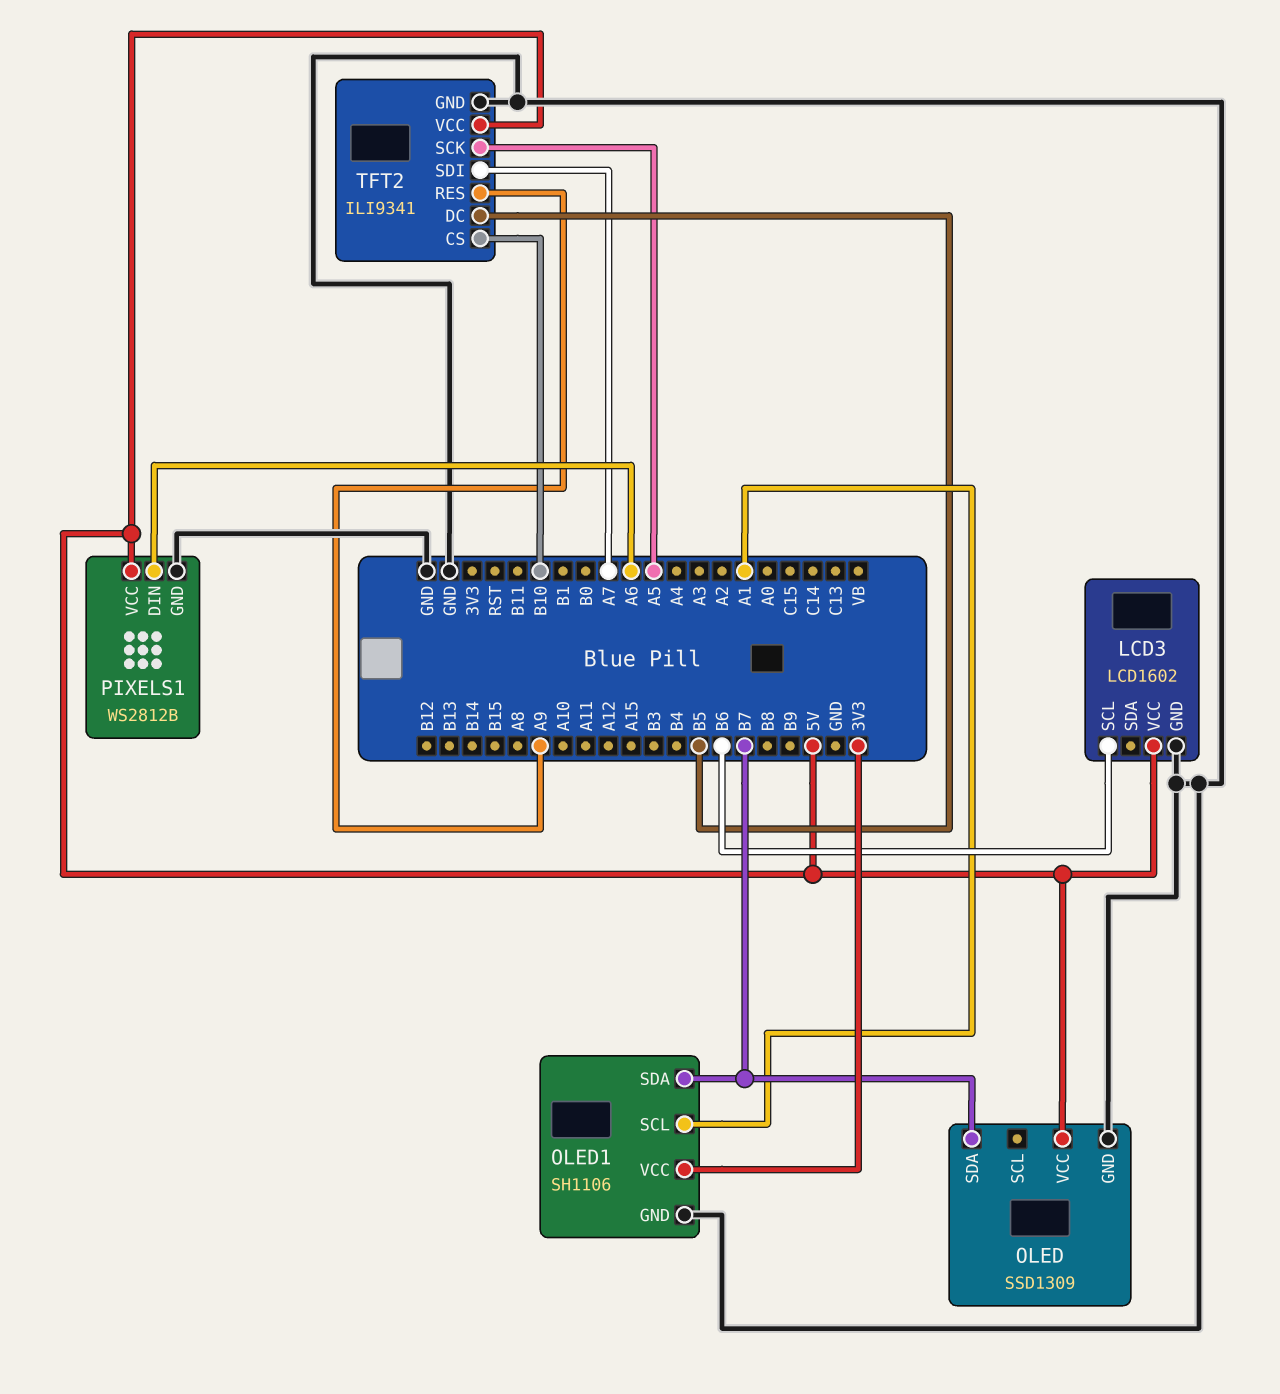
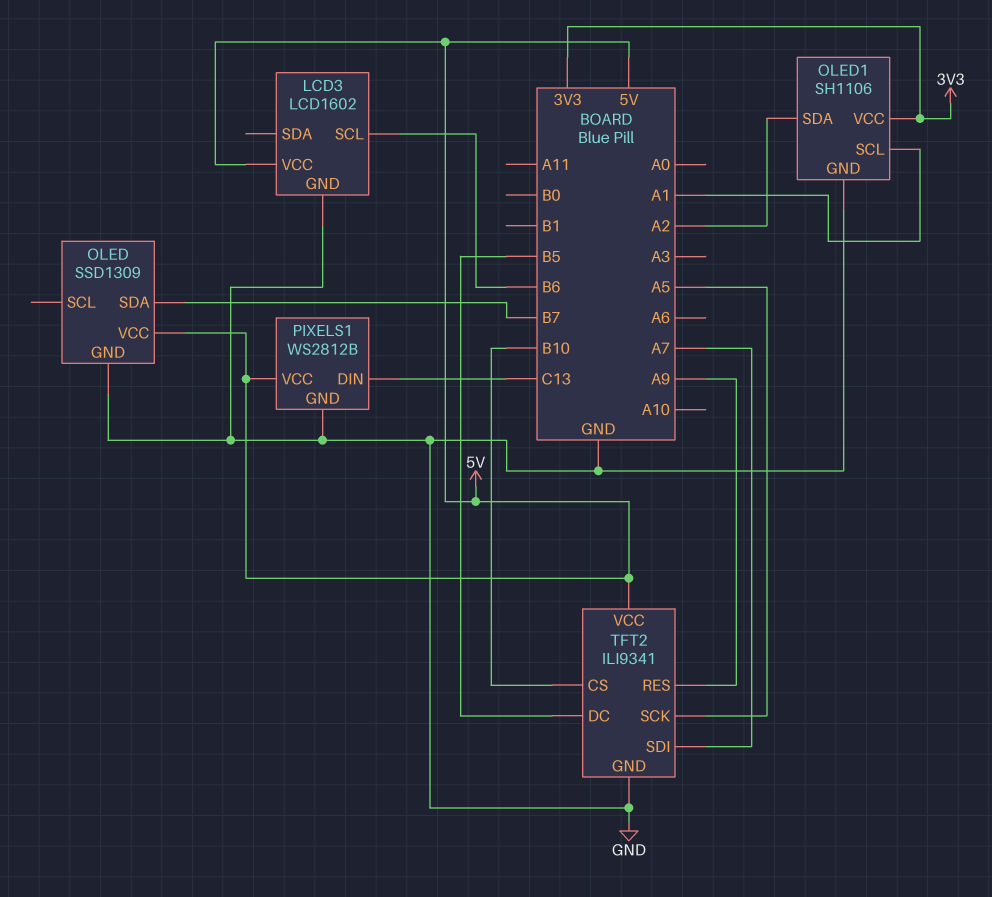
OLED1 pin SDA: B7 -> A2
PIXELS1 pin DIN: A6 -> C13

